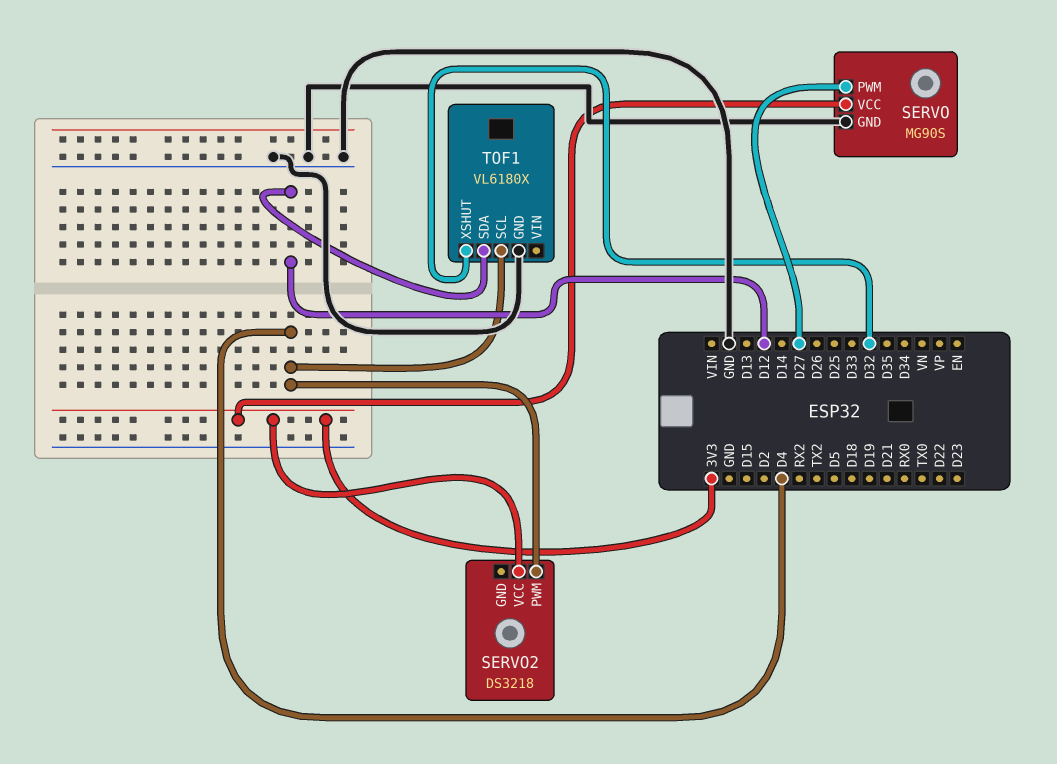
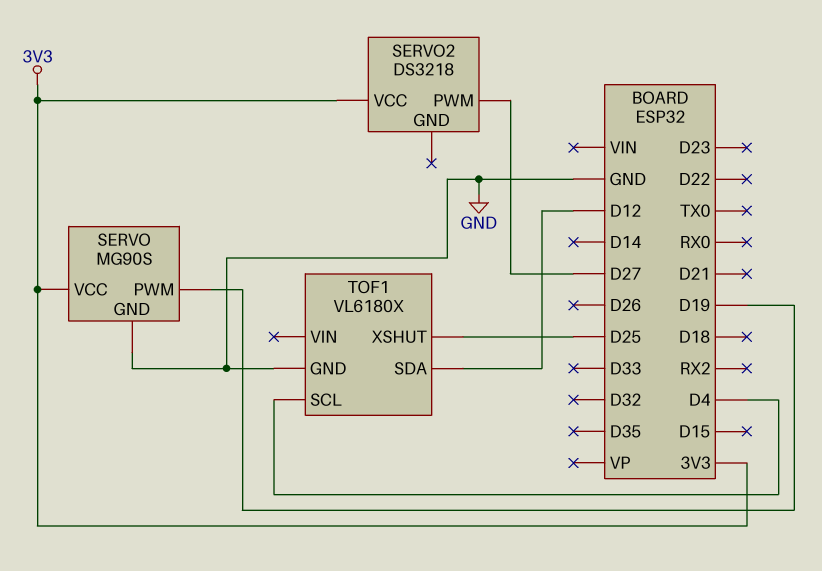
SERVO pin PWM: D27 -> D19
SERVO2 pin PWM: D4 -> D27
TOF1 pin XSHUT: D32 -> D25

